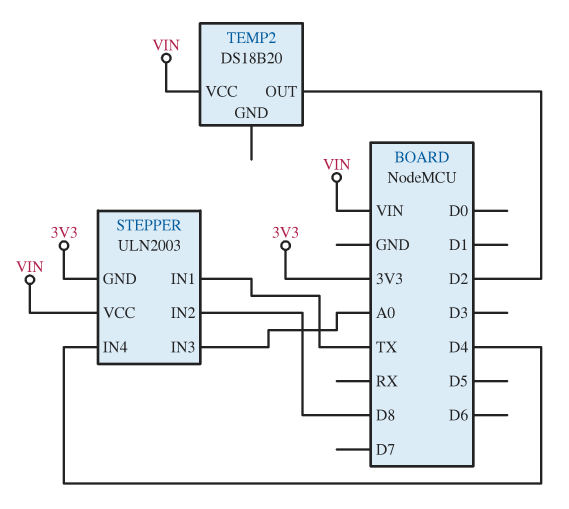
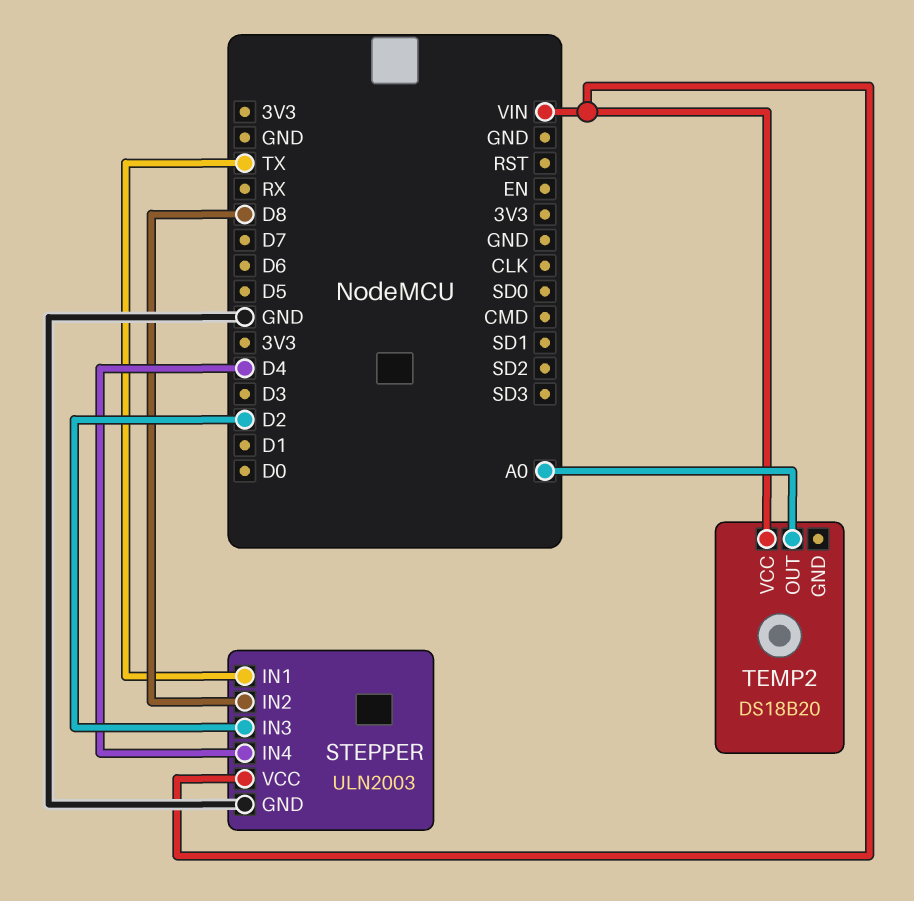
STEPPER pin GND: 3V3 -> GND
STEPPER pin IN3: A0 -> D2
TEMP2 pin OUT: D2 -> A0

